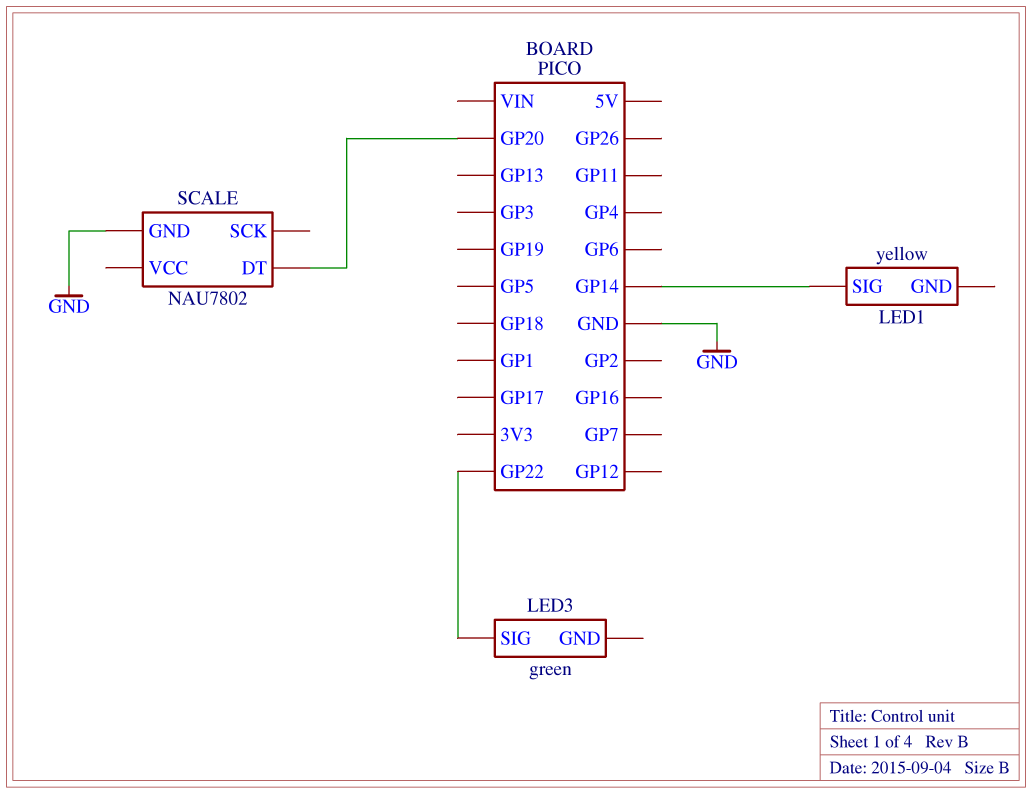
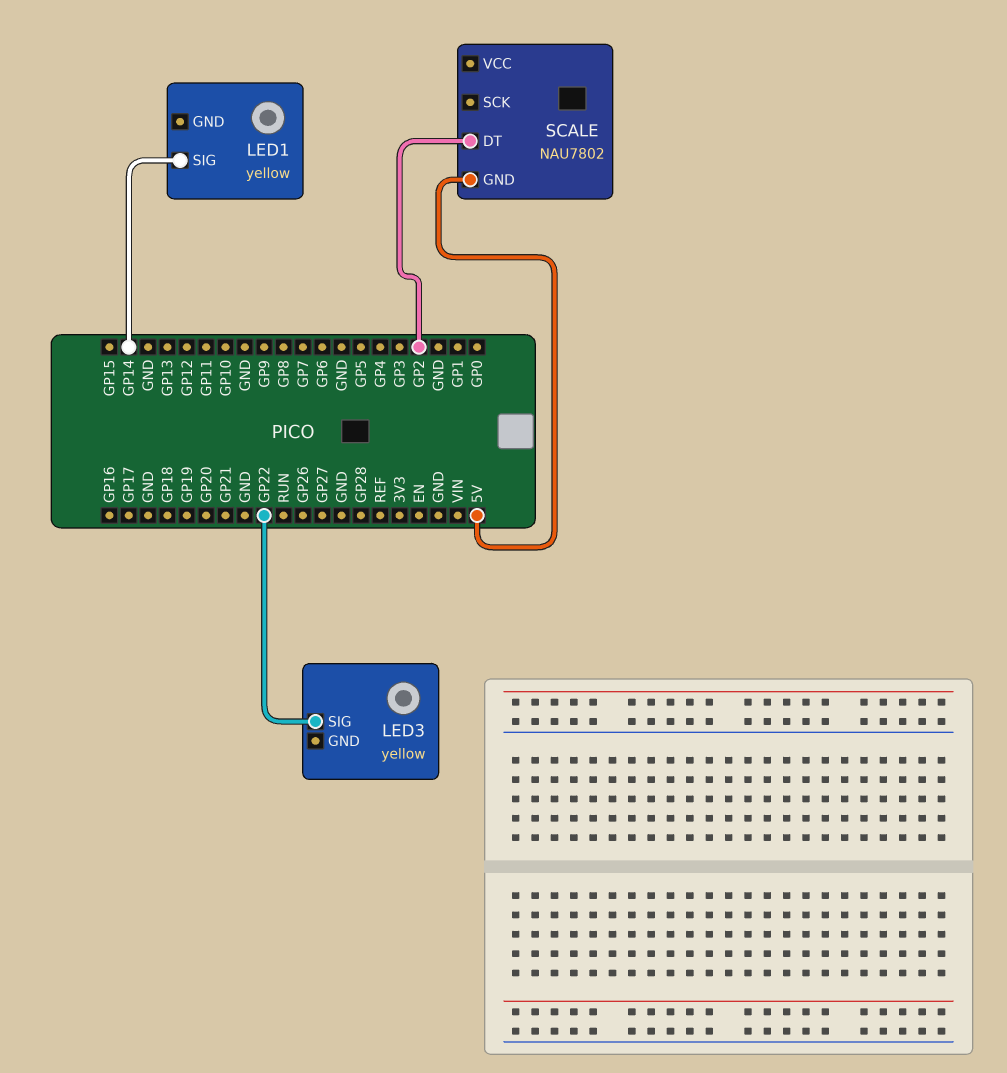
LED3: green -> yellow
SCALE pin DT: GP20 -> GP2
SCALE pin GND: GND -> 5V

